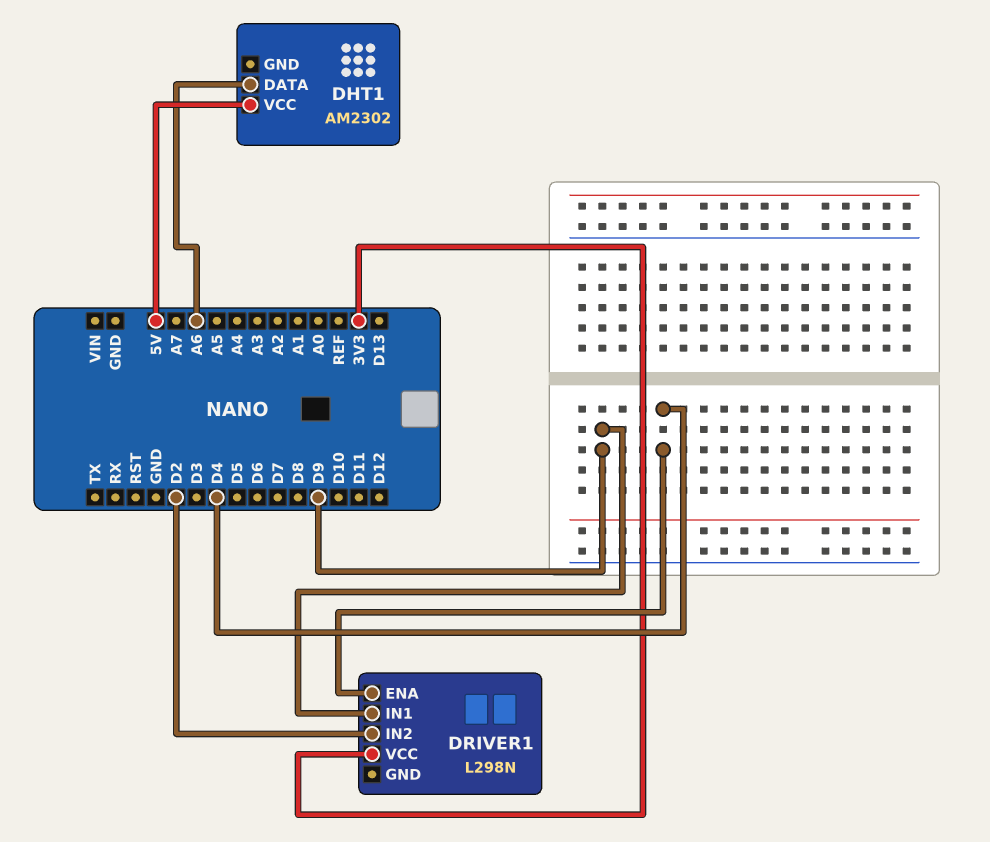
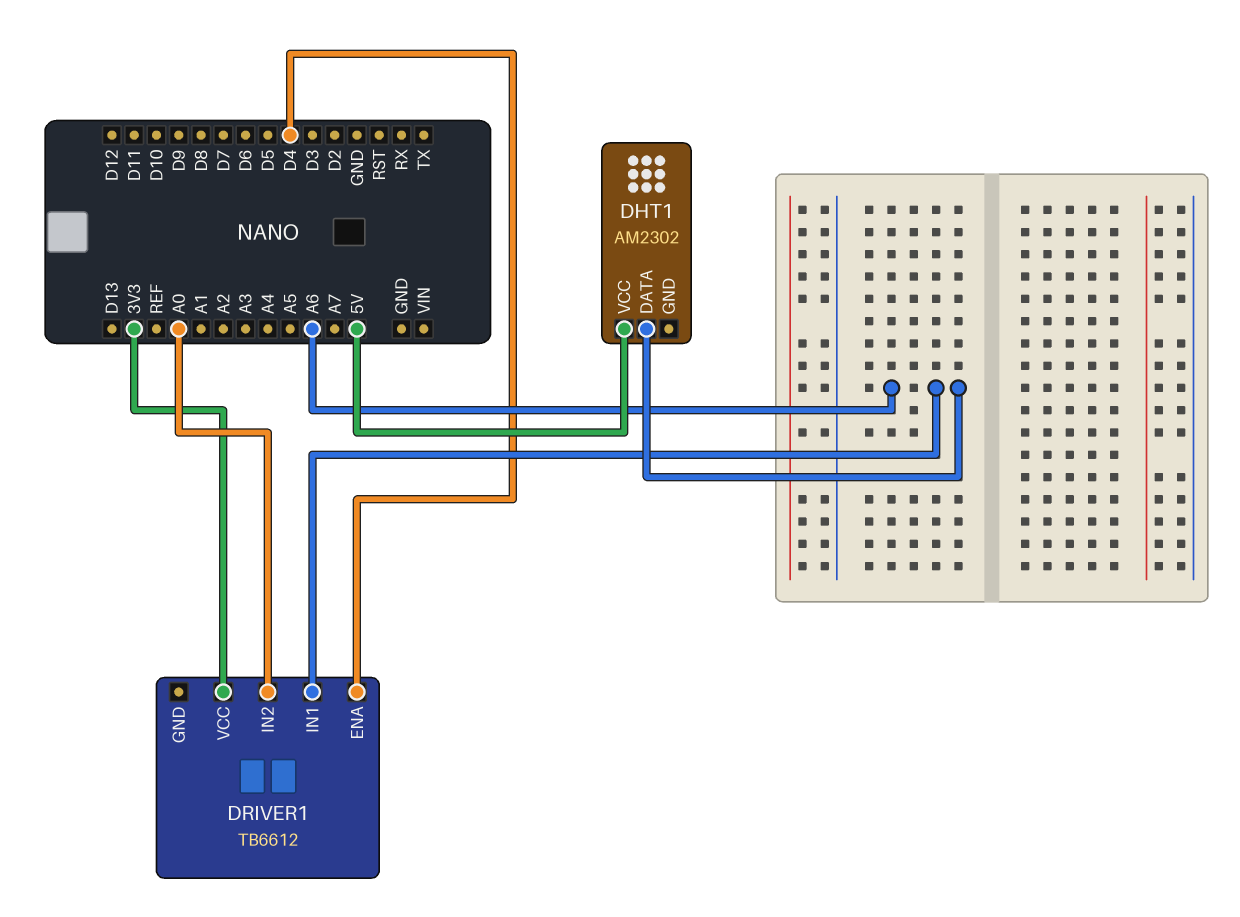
DRIVER1: L298N -> TB6612
DRIVER1 pin IN1: D9 -> A6
DRIVER1 pin IN2: D2 -> A0

